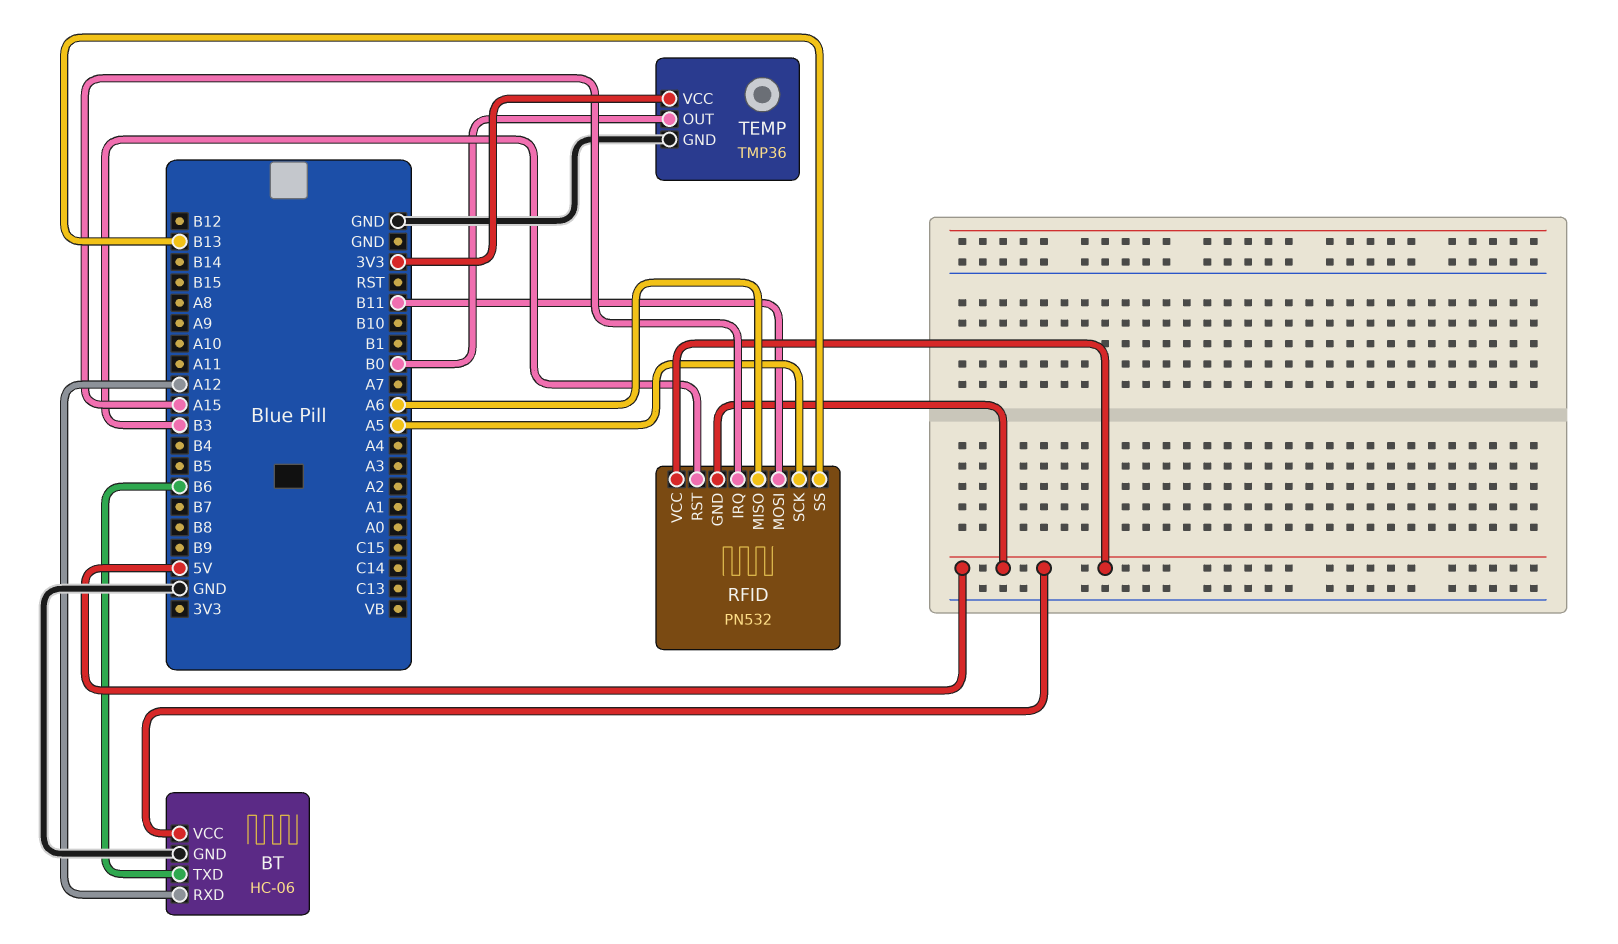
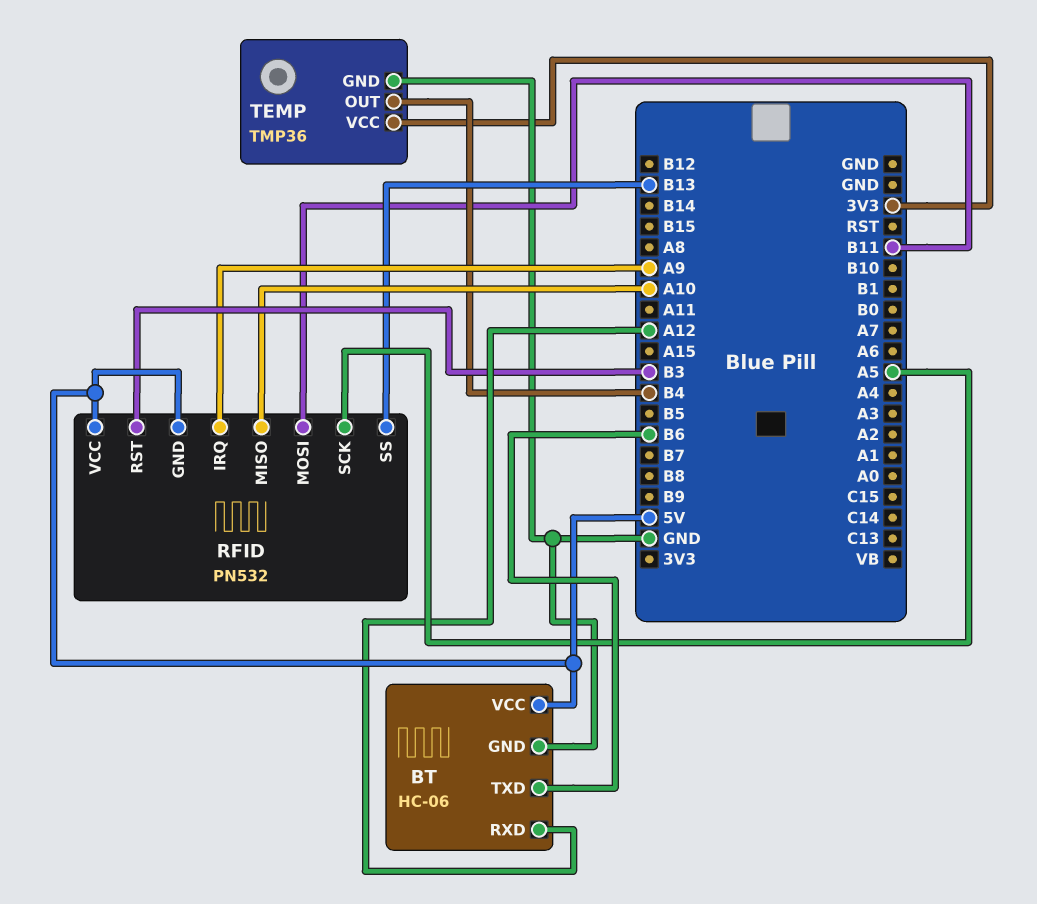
RFID pin IRQ: A15 -> A9
RFID pin MISO: A6 -> A10
TEMP pin OUT: B0 -> B4

